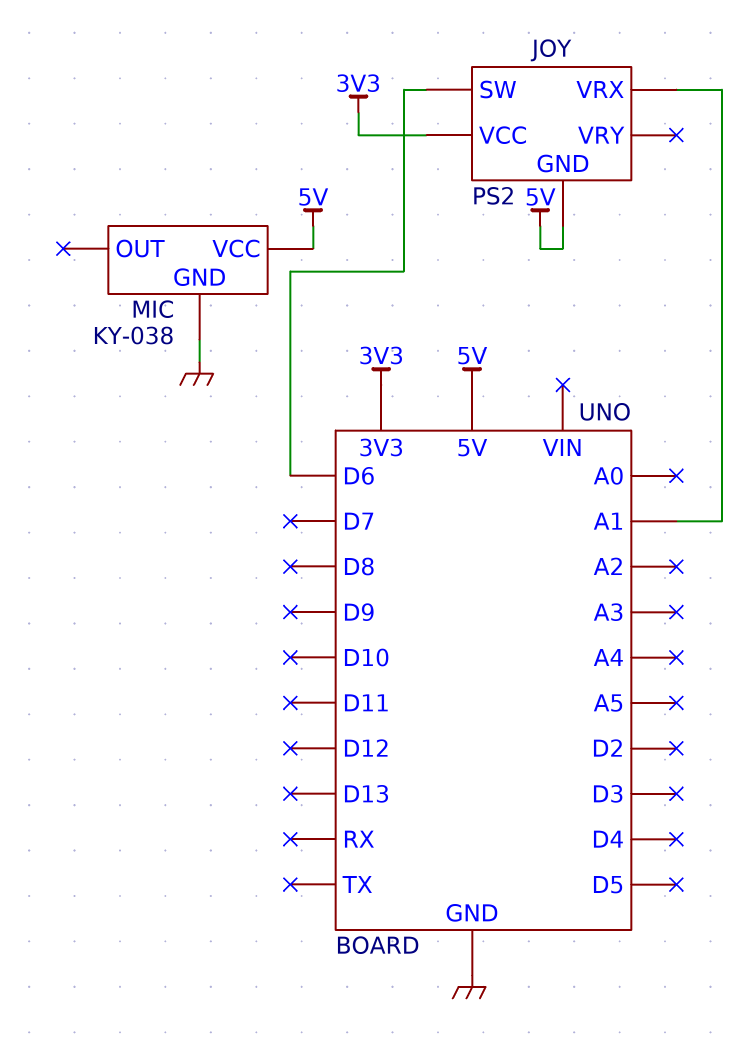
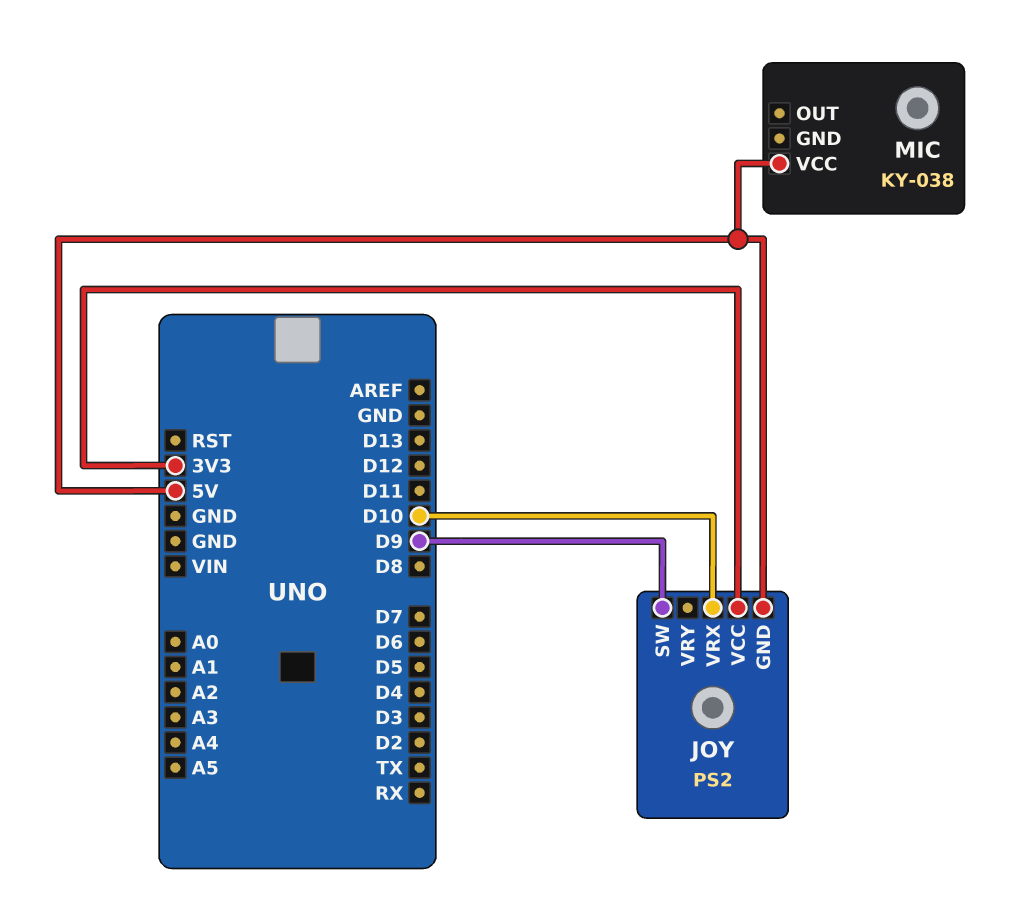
JOY pin SW: D6 -> D9
JOY pin VRX: A1 -> D10
MIC pin GND: GND -> none

